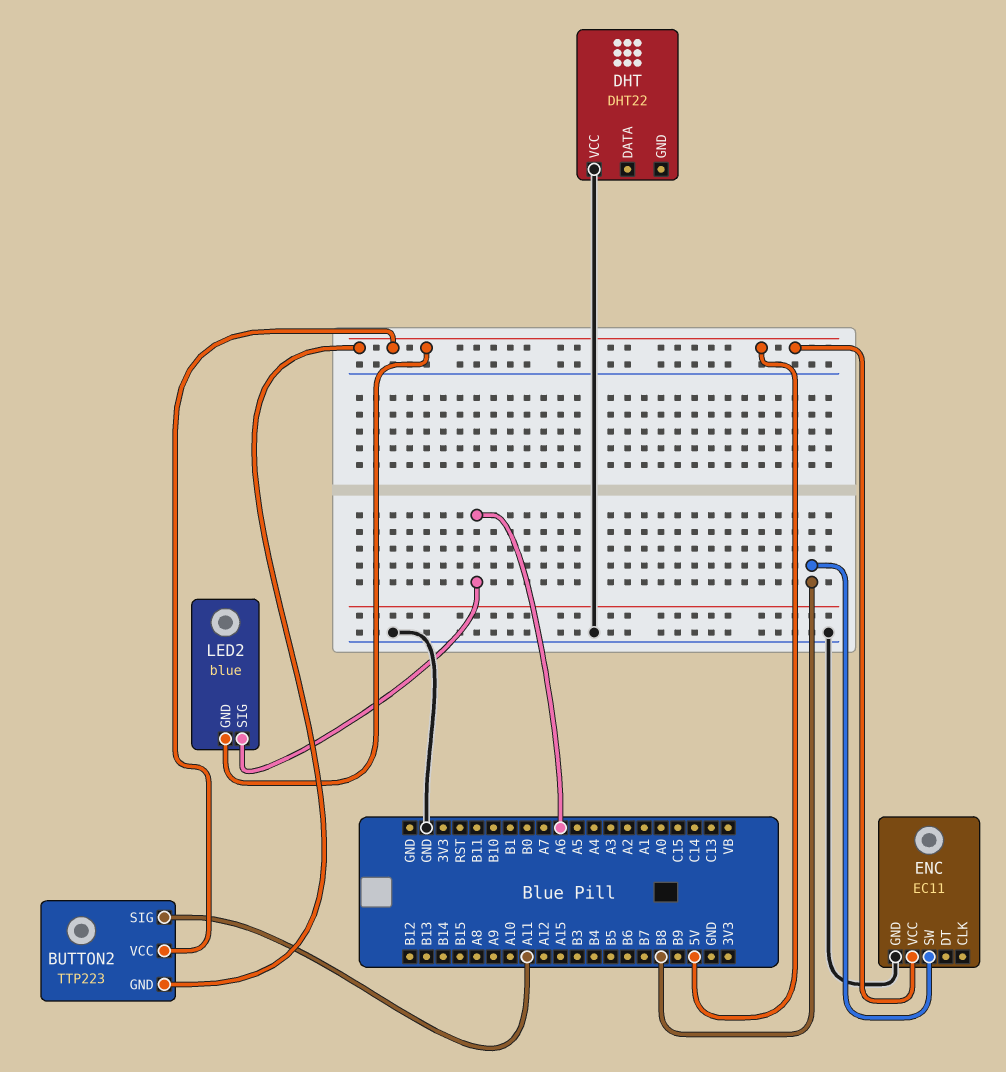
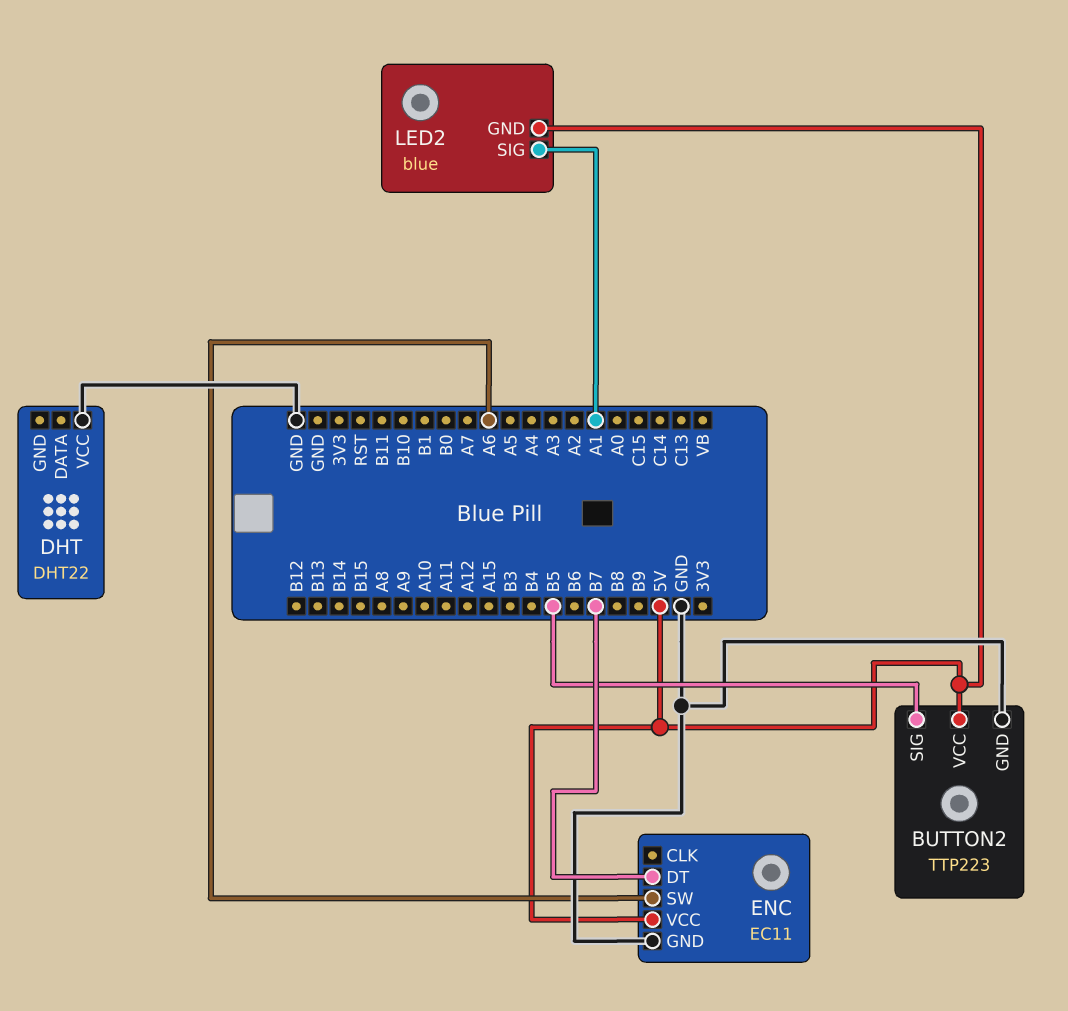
BUTTON2 pin GND: 5V -> GND
BUTTON2 pin SIG: A11 -> B5
ENC pin DT: none -> B7
ENC pin SW: B8 -> A6
LED2 pin SIG: A6 -> A1

